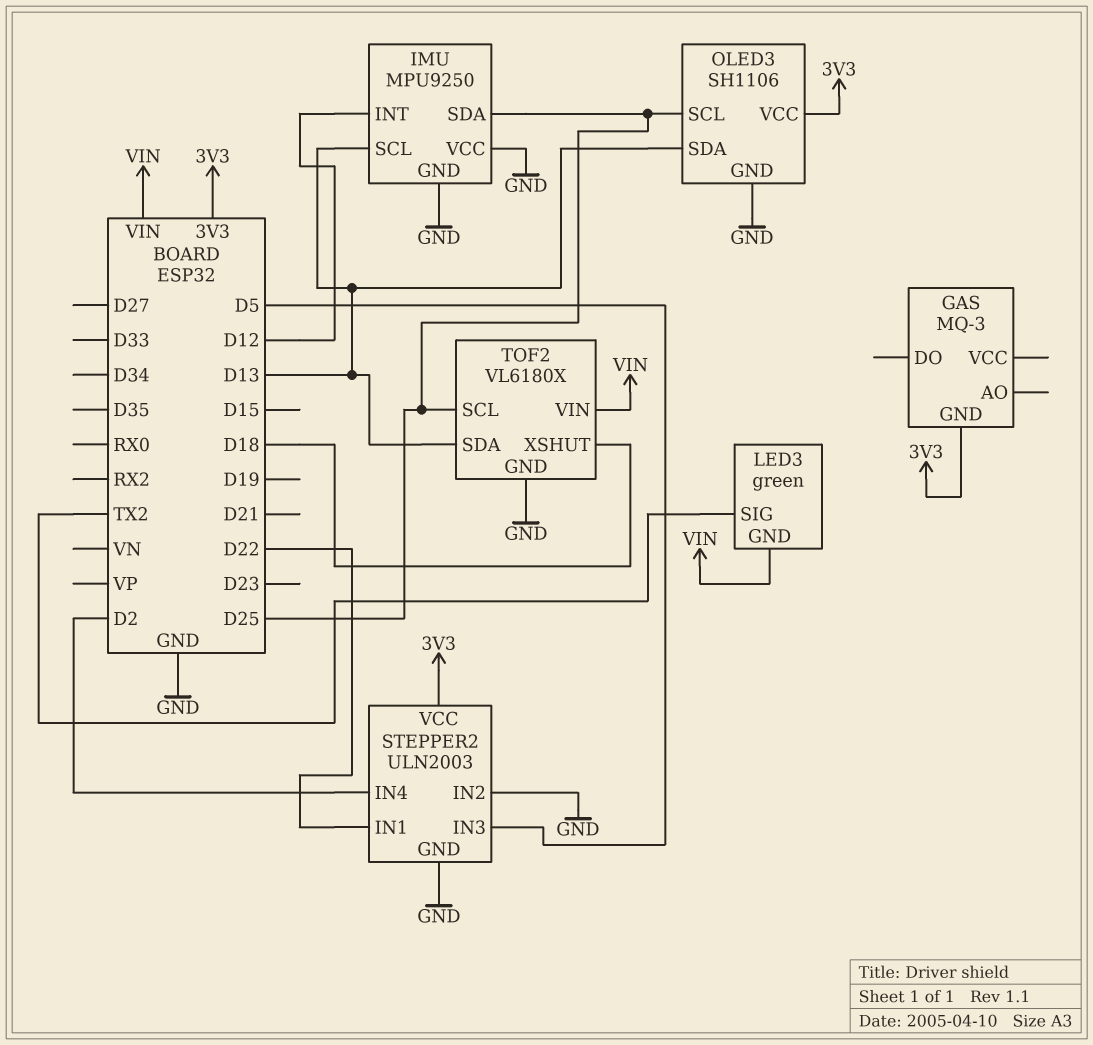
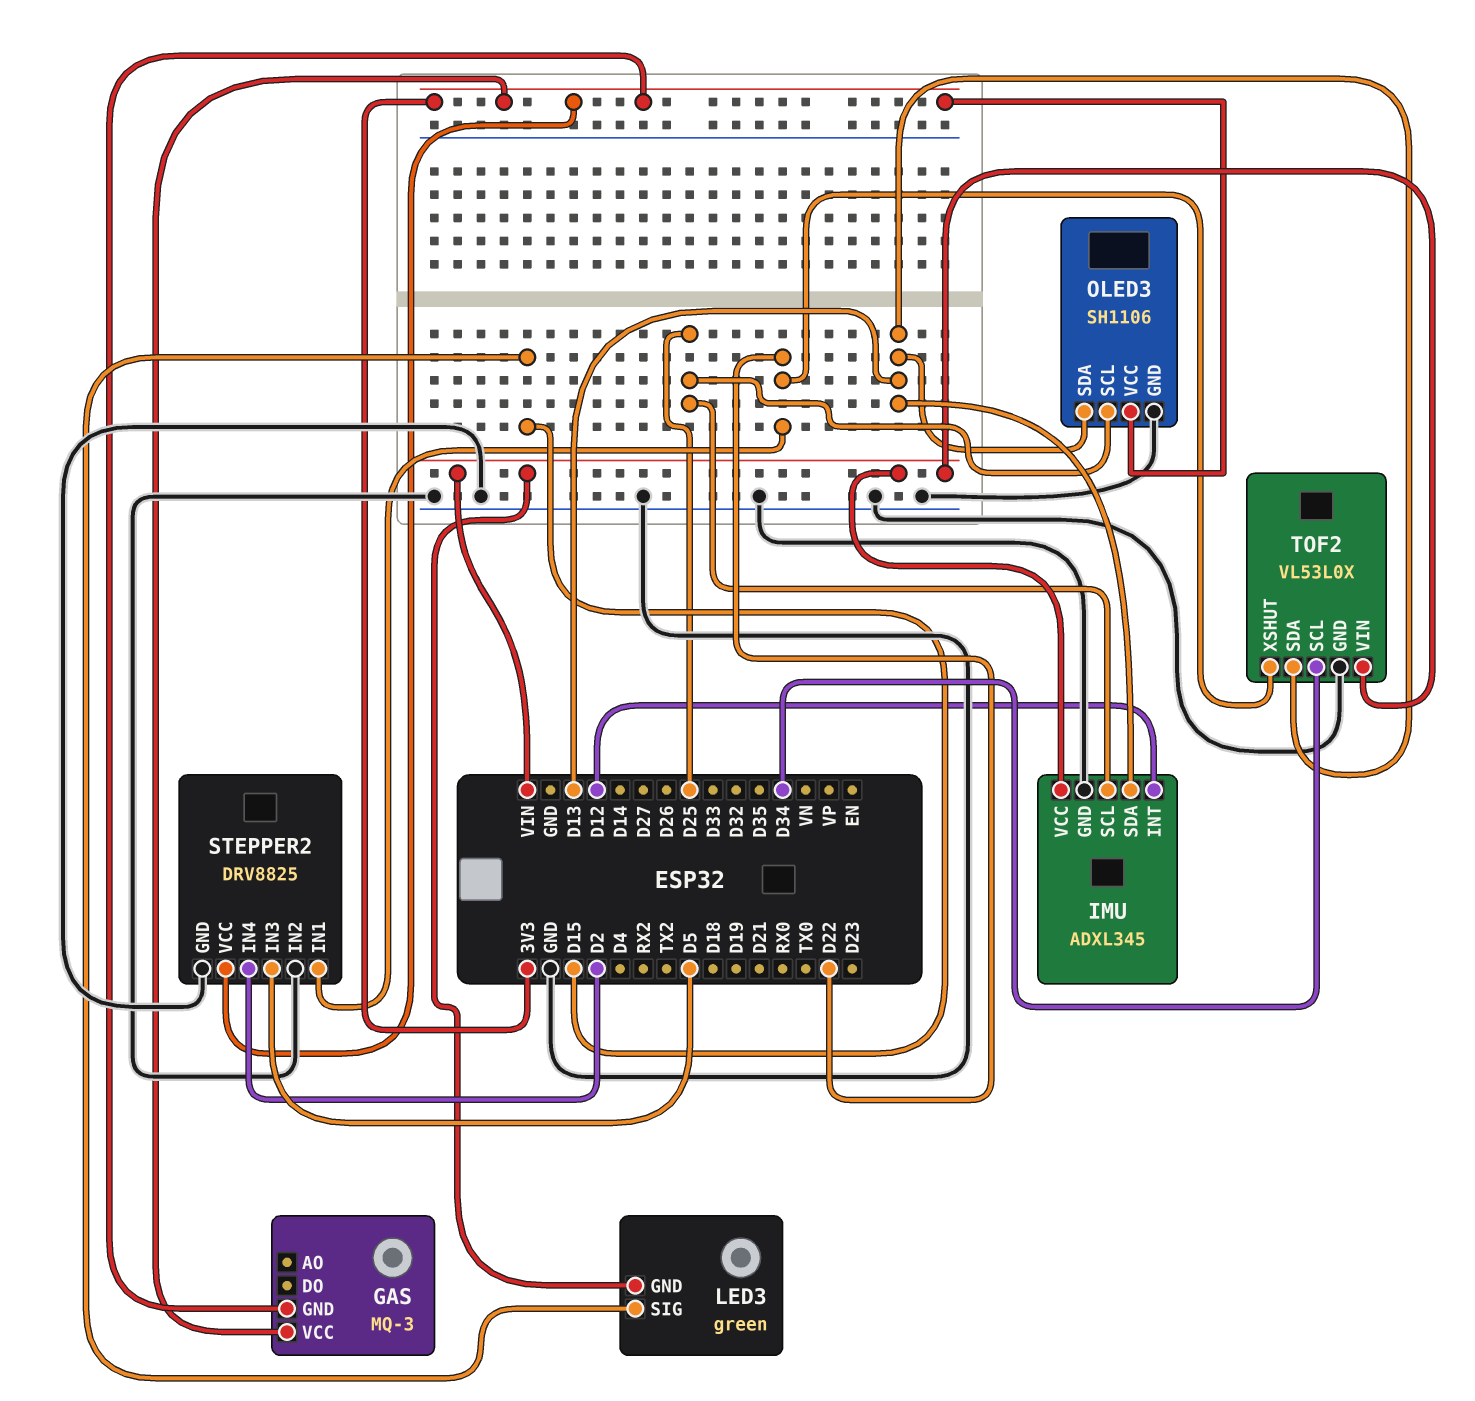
GAS pin VCC: none -> 3V3
IMU: MPU9250 -> ADXL345
IMU pin SCL: D13 -> D25
IMU pin SDA: D25 -> D13
IMU pin VCC: GND -> VIN
LED3 pin SIG: TX2 -> D15
STEPPER2: ULN2003 -> DRV8825
TOF2: VL6180X -> VL53L0X
TOF2 pin SCL: D25 -> D34
TOF2 pin XSHUT: D18 -> D22

